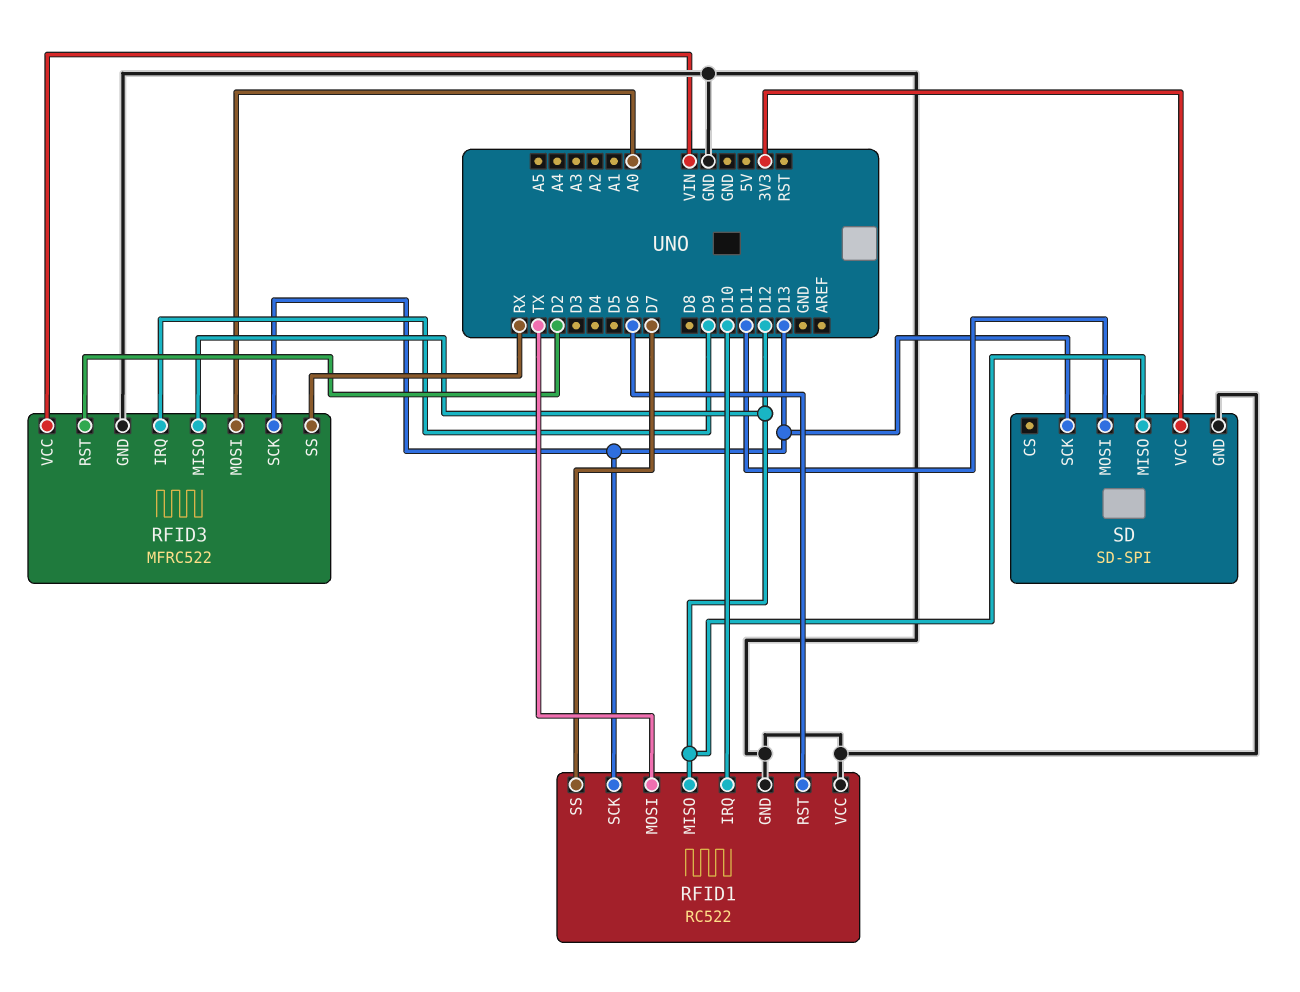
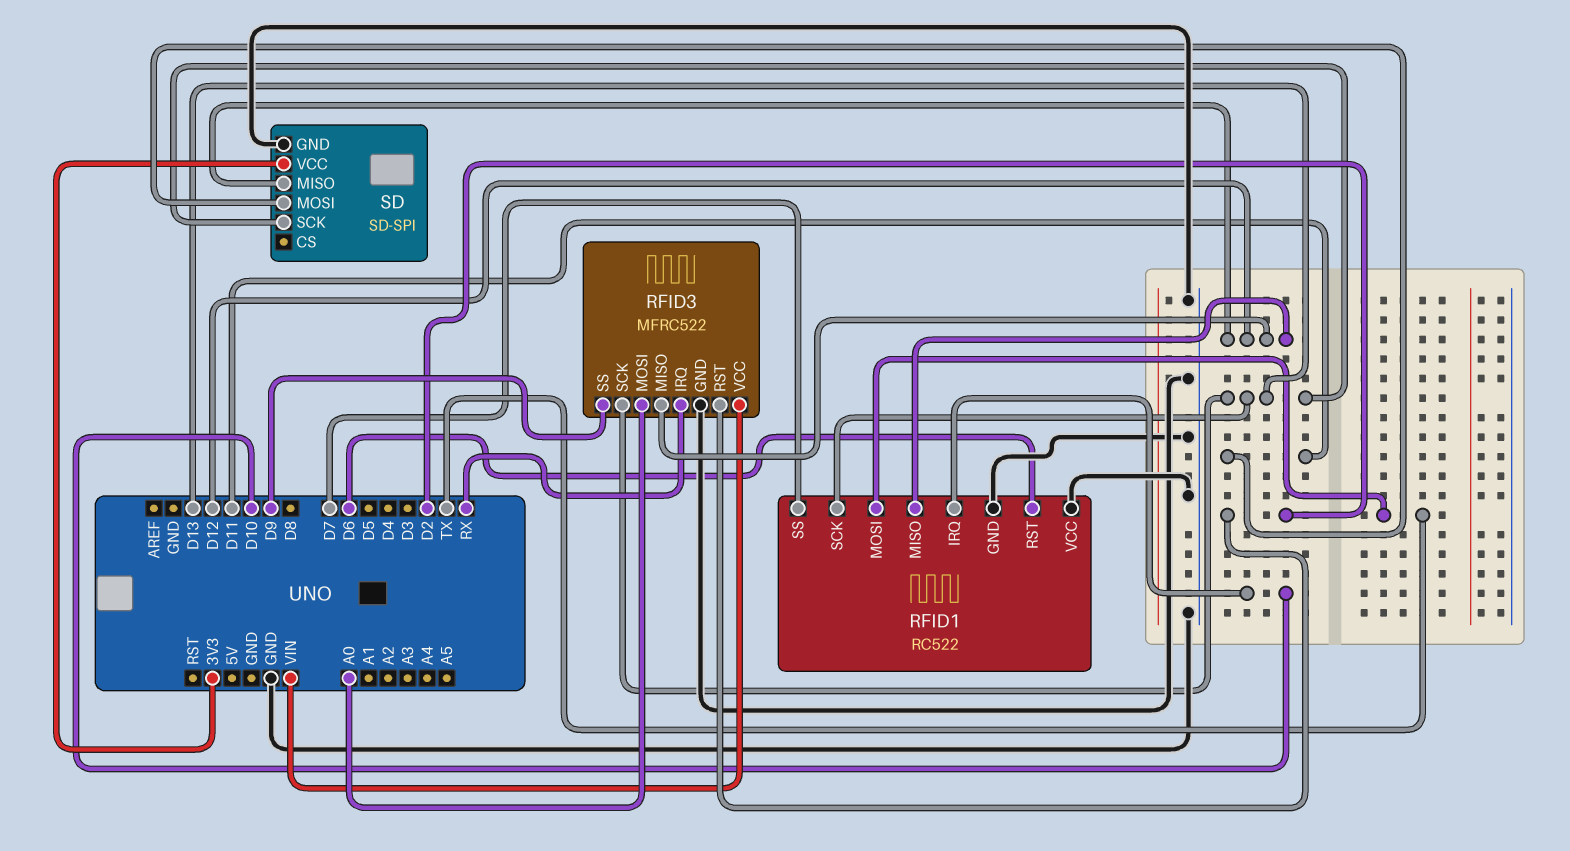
RFID3 pin IRQ: D9 -> RX
RFID3 pin SS: RX -> D9

